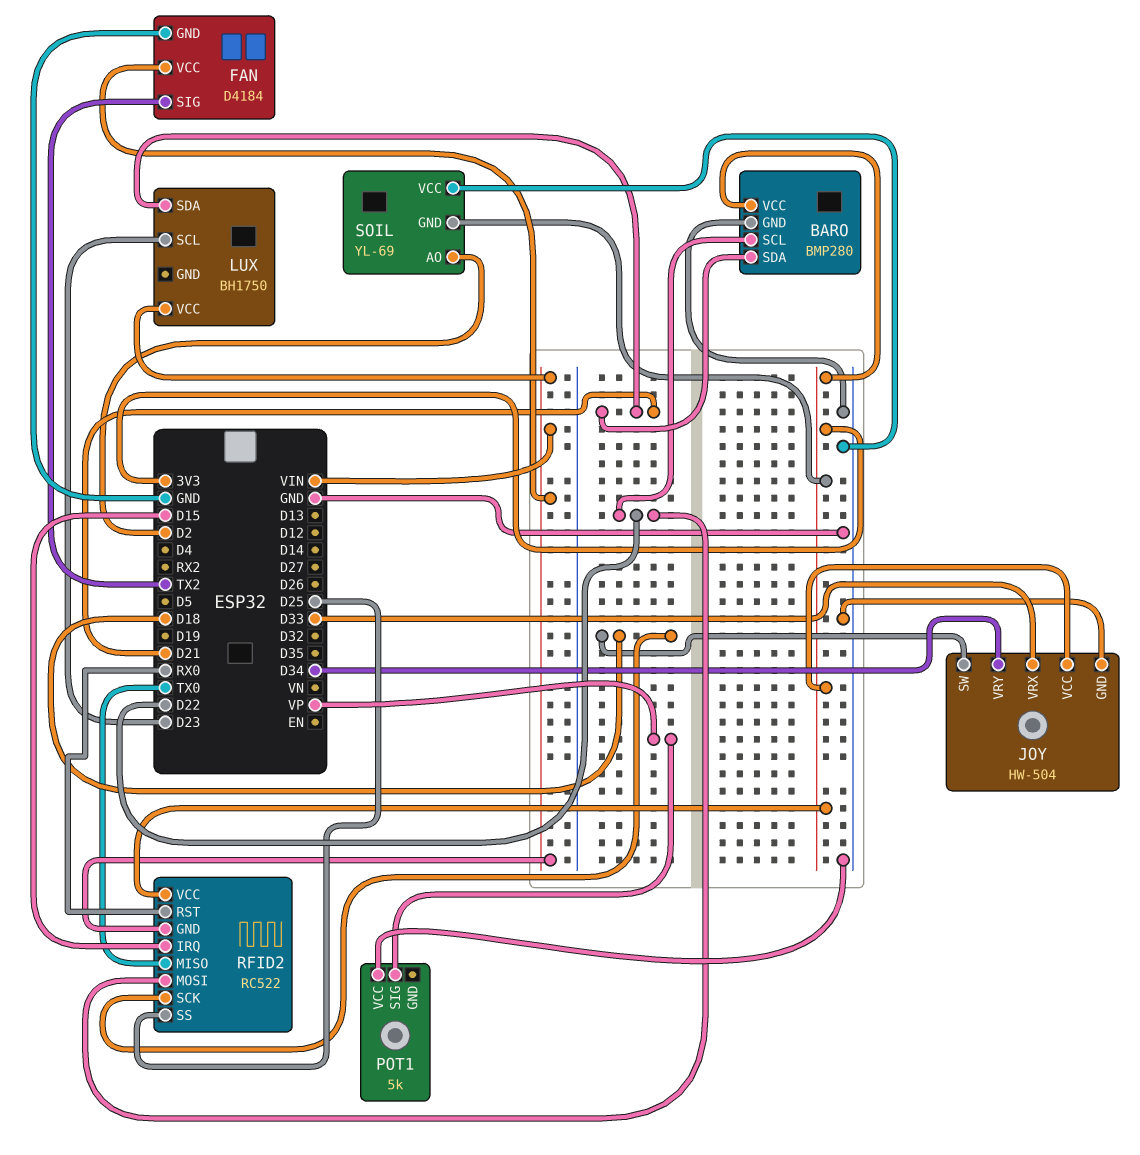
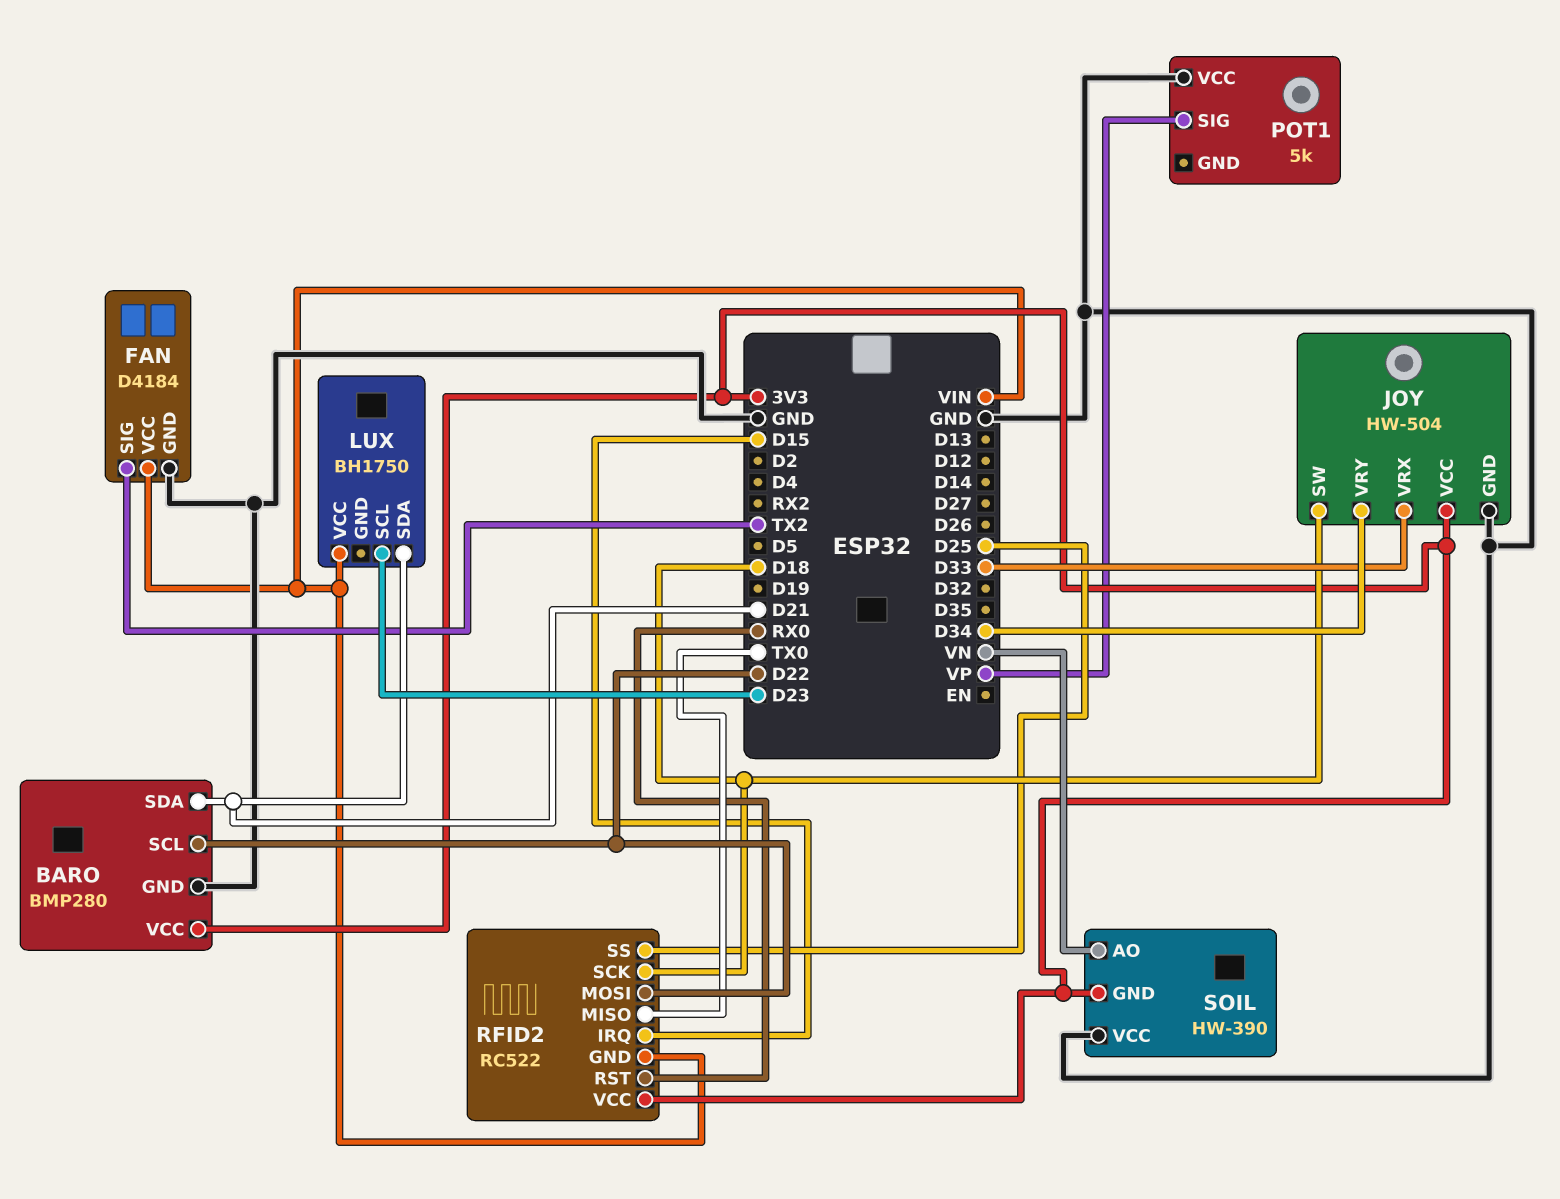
SOIL: YL-69 -> HW-390
SOIL pin AO: D2 -> VN

